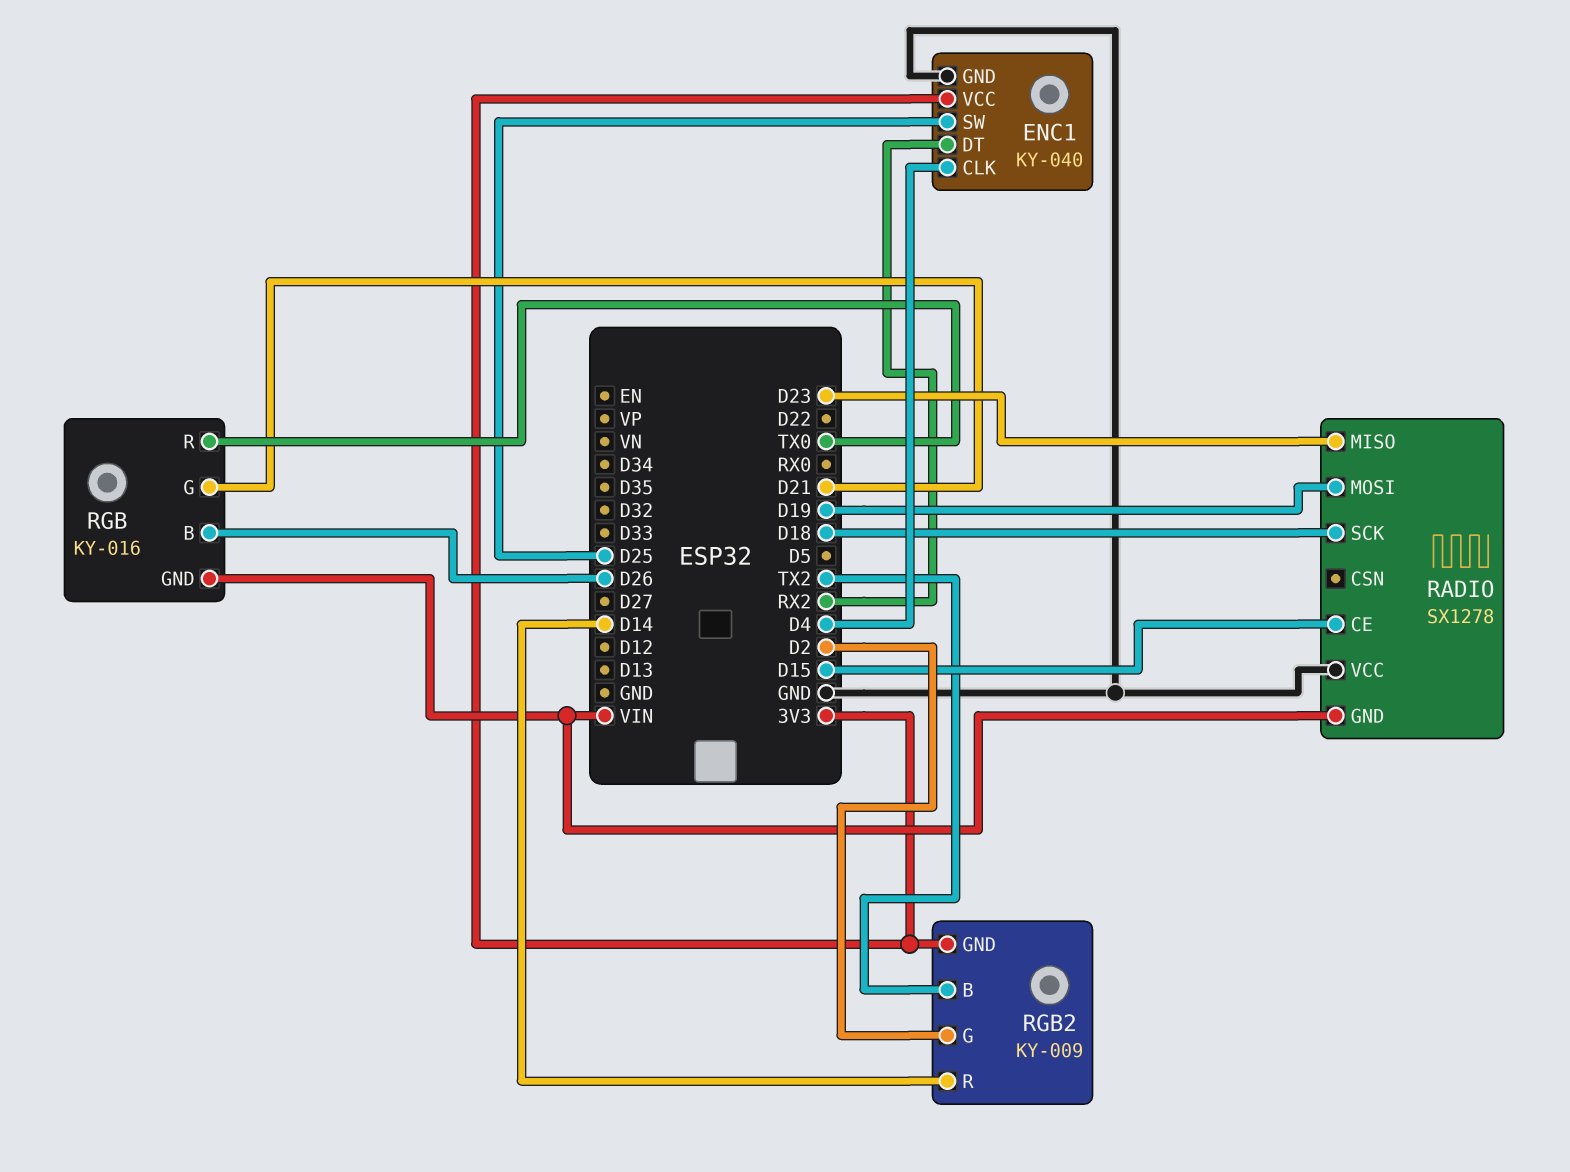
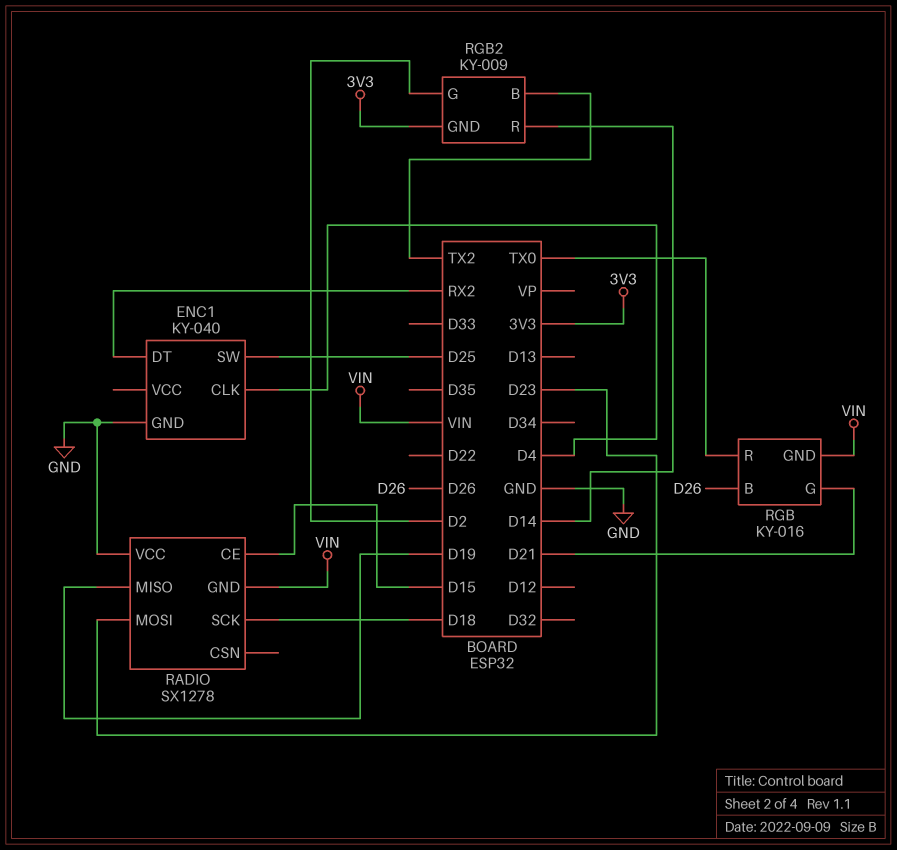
ENC1 pin VCC: 3V3 -> none
RADIO pin MISO: D23 -> D19
RADIO pin MOSI: D19 -> D23

